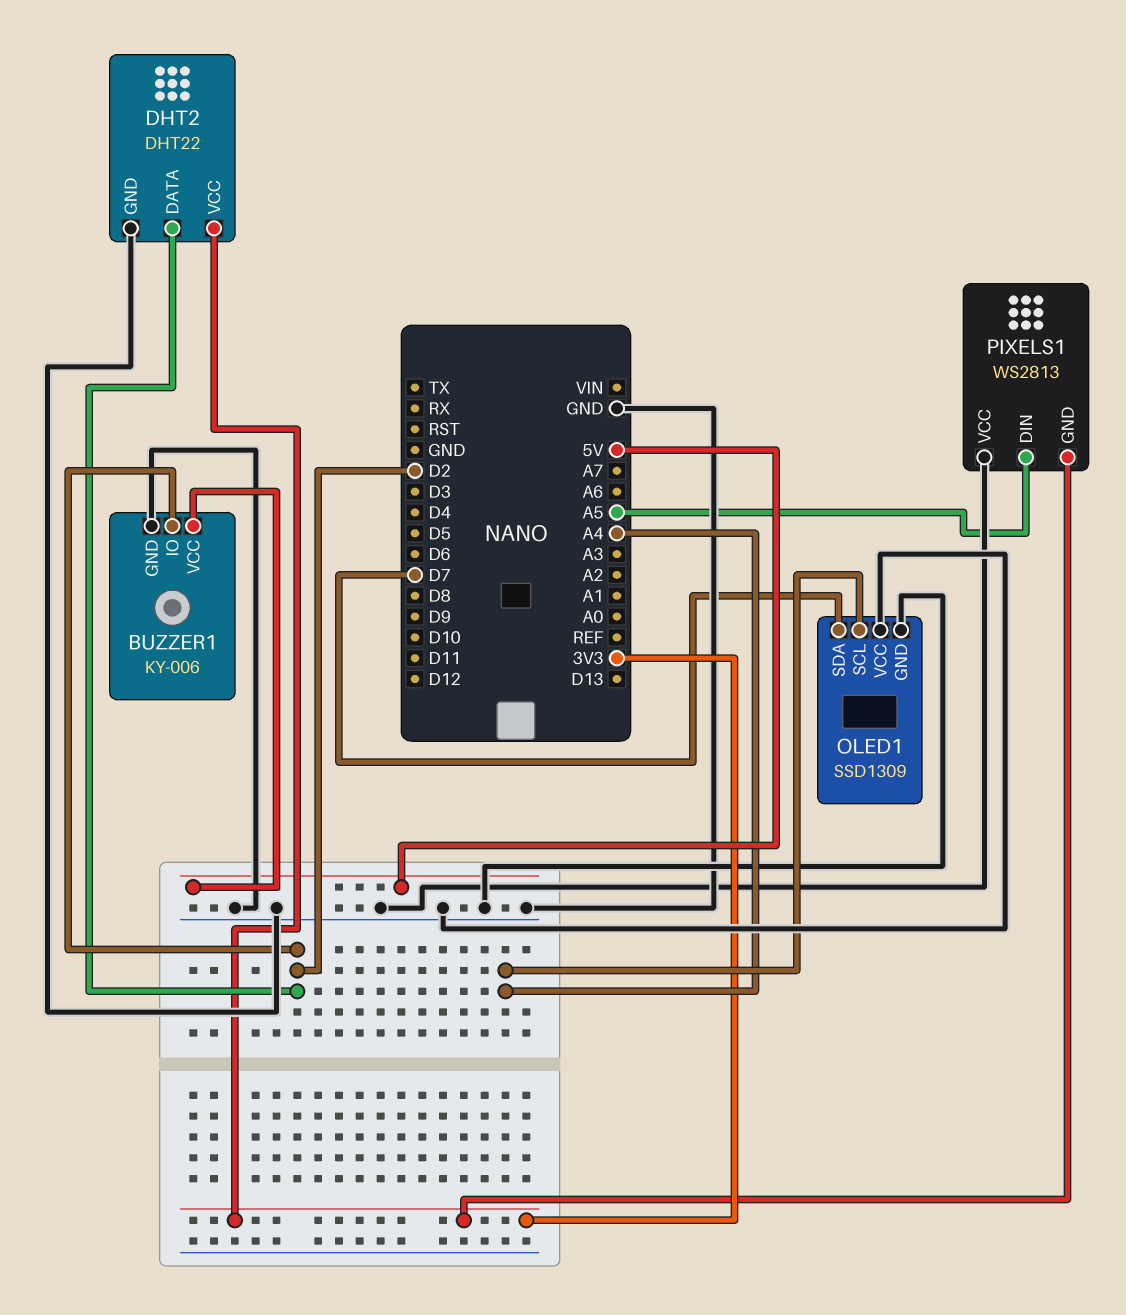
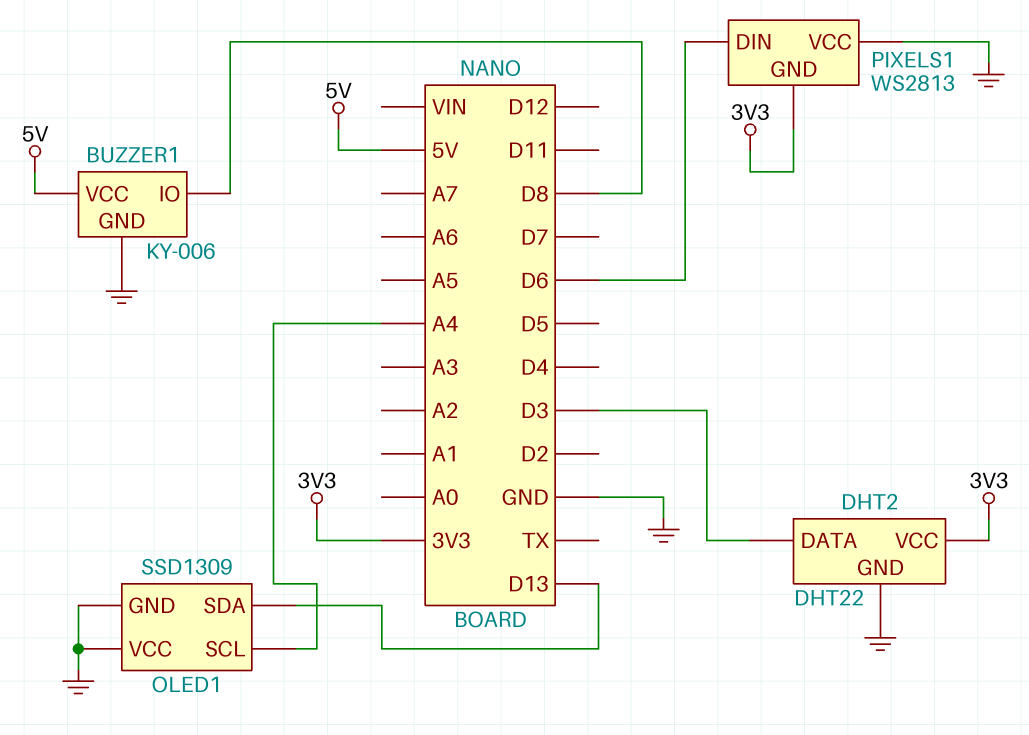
BUZZER1 pin IO: D2 -> D8
DHT2 pin DATA: D2 -> D3
OLED1 pin SDA: D7 -> D13
PIXELS1 pin DIN: A5 -> D6

